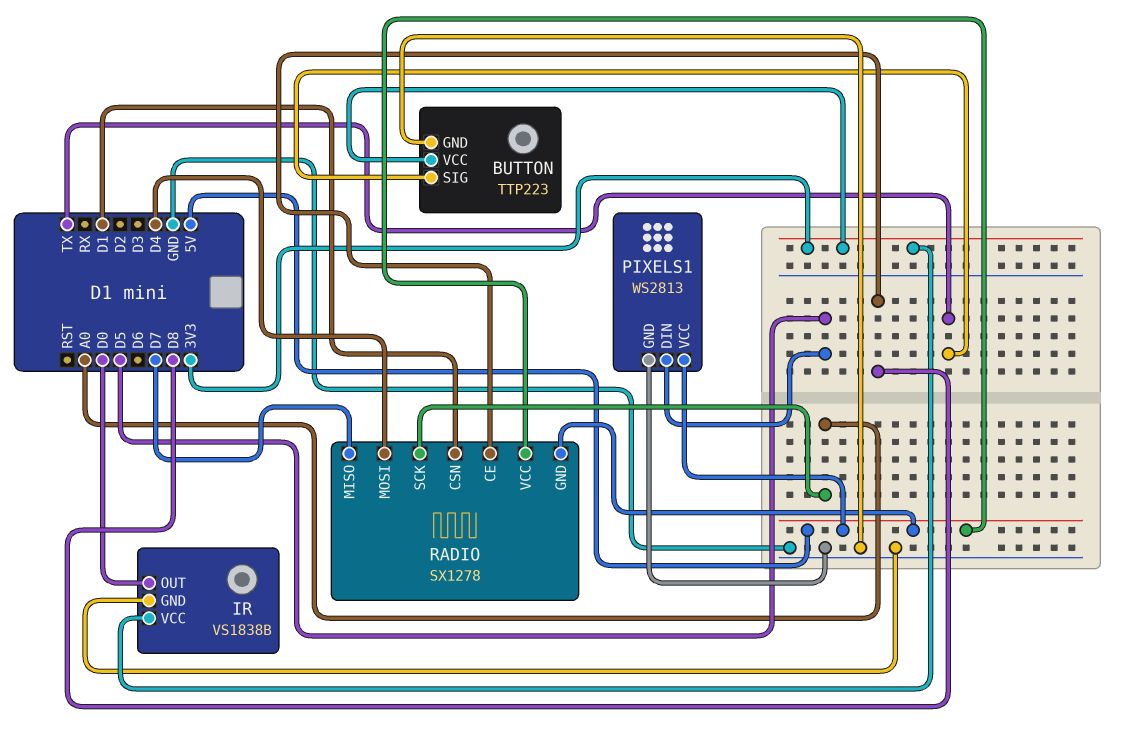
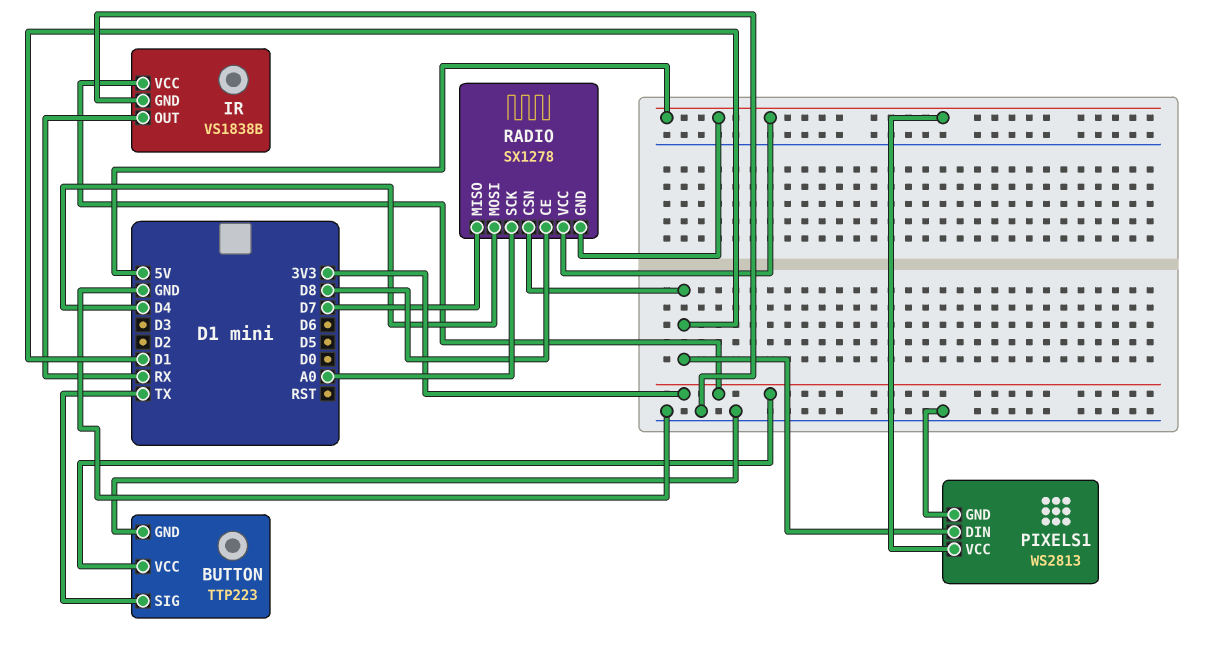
IR pin OUT: D0 -> RX
PIXELS1 pin DIN: D5 -> D1

